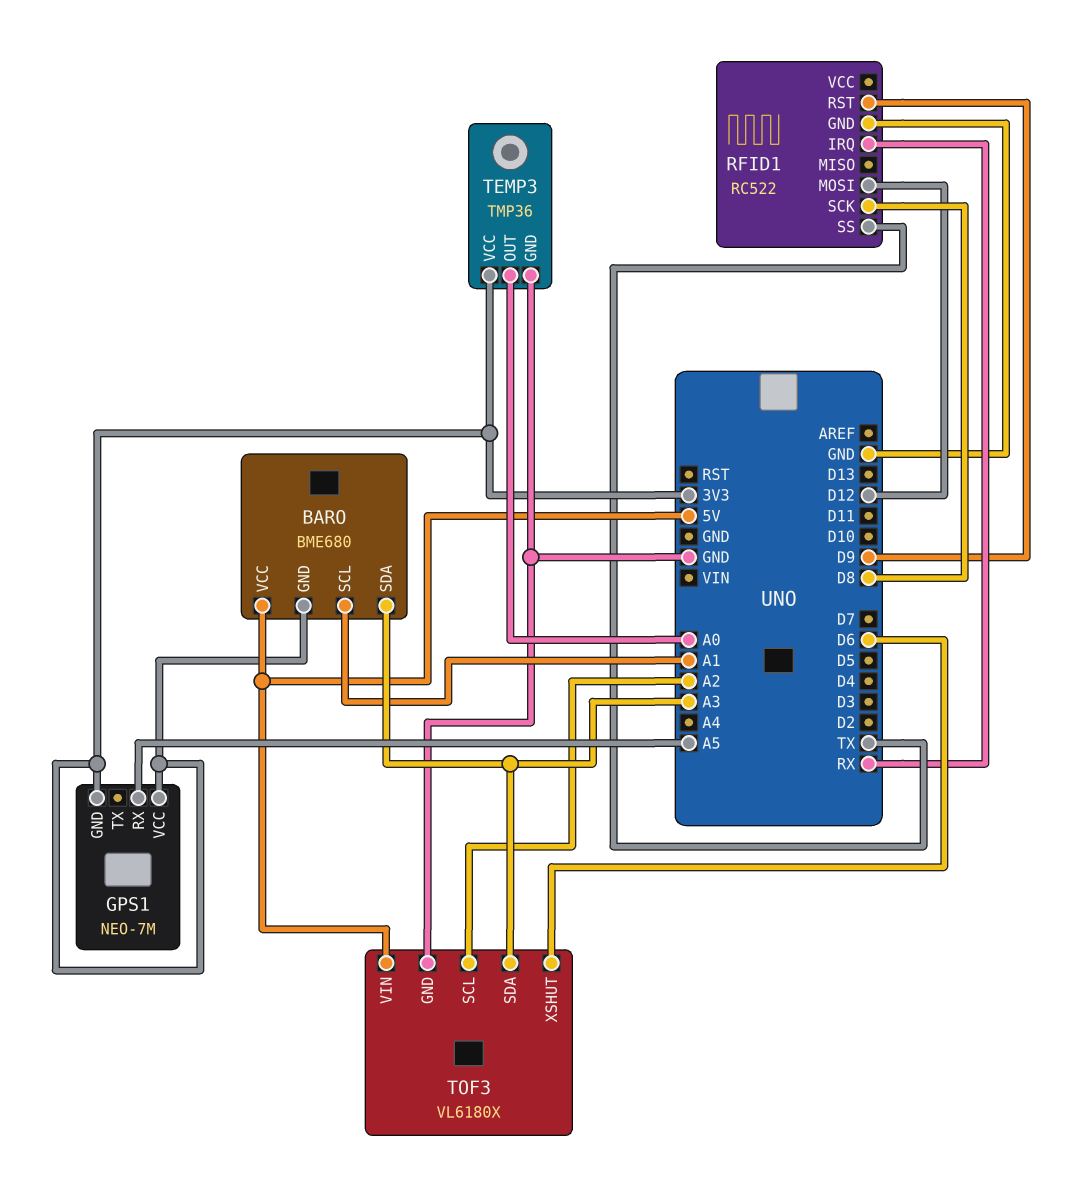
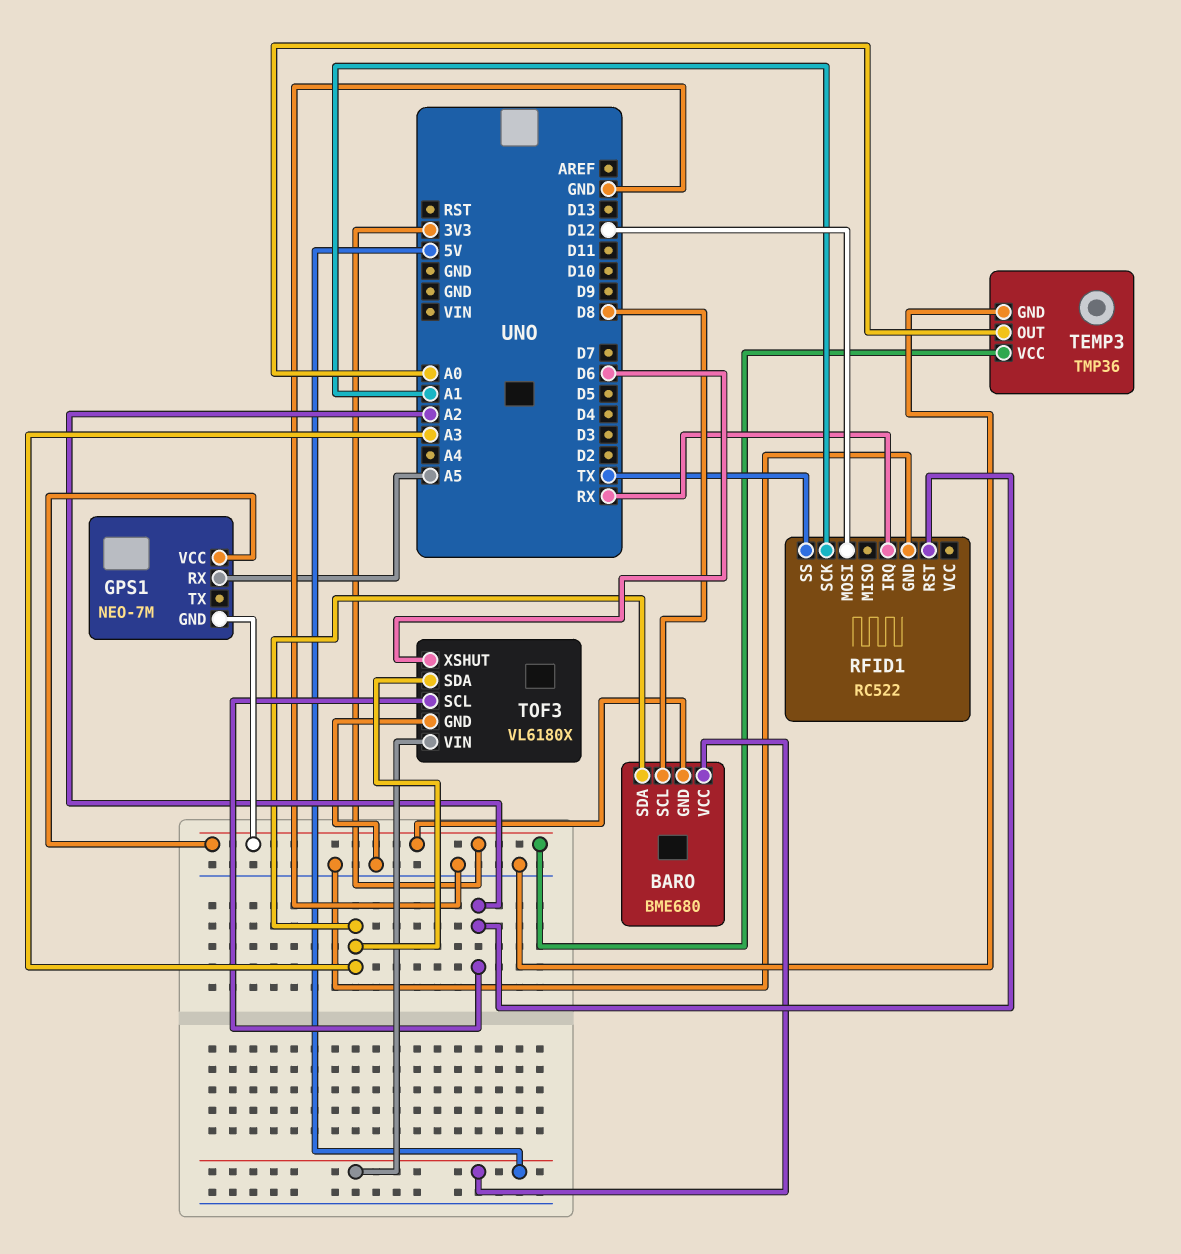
BARO pin SCL: A1 -> D8
RFID1 pin RST: D9 -> A2
RFID1 pin SCK: D8 -> A1

